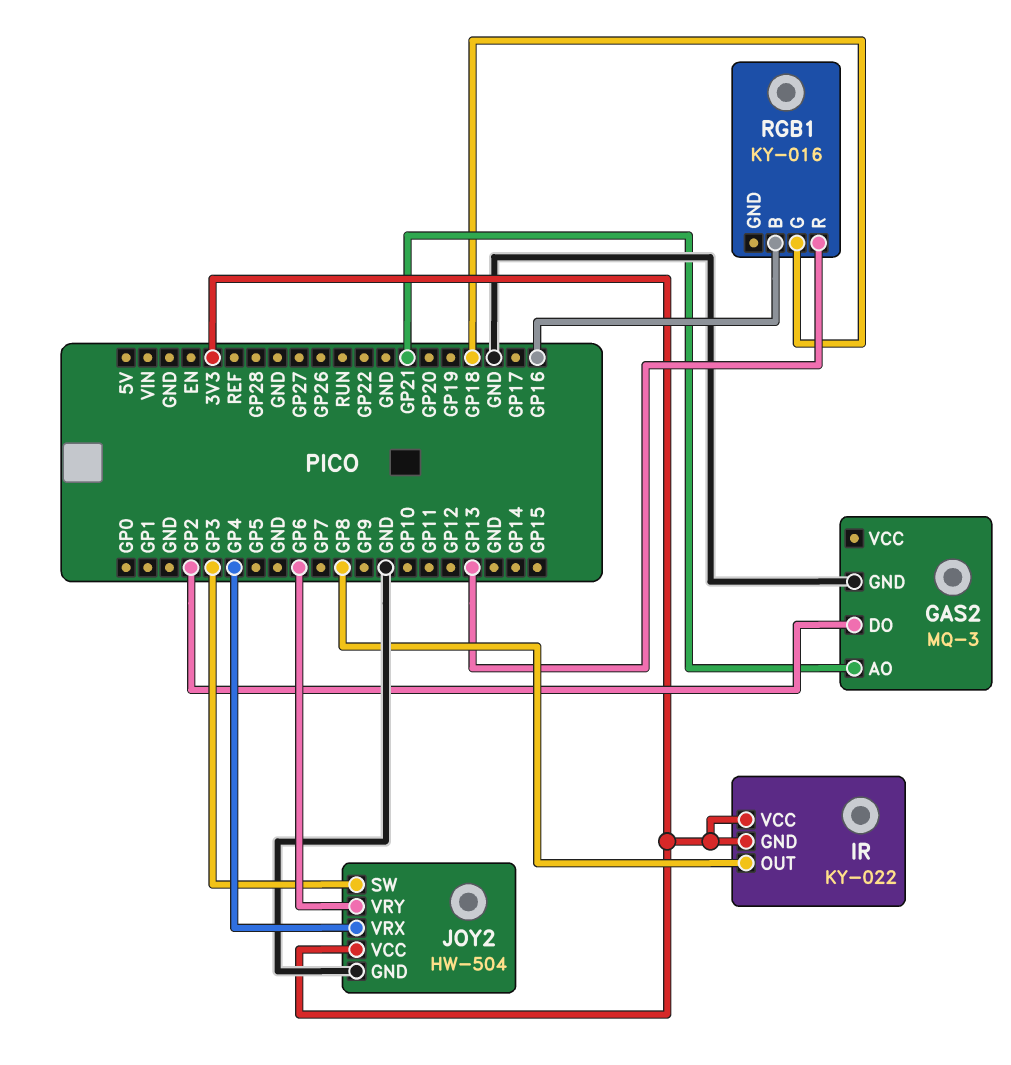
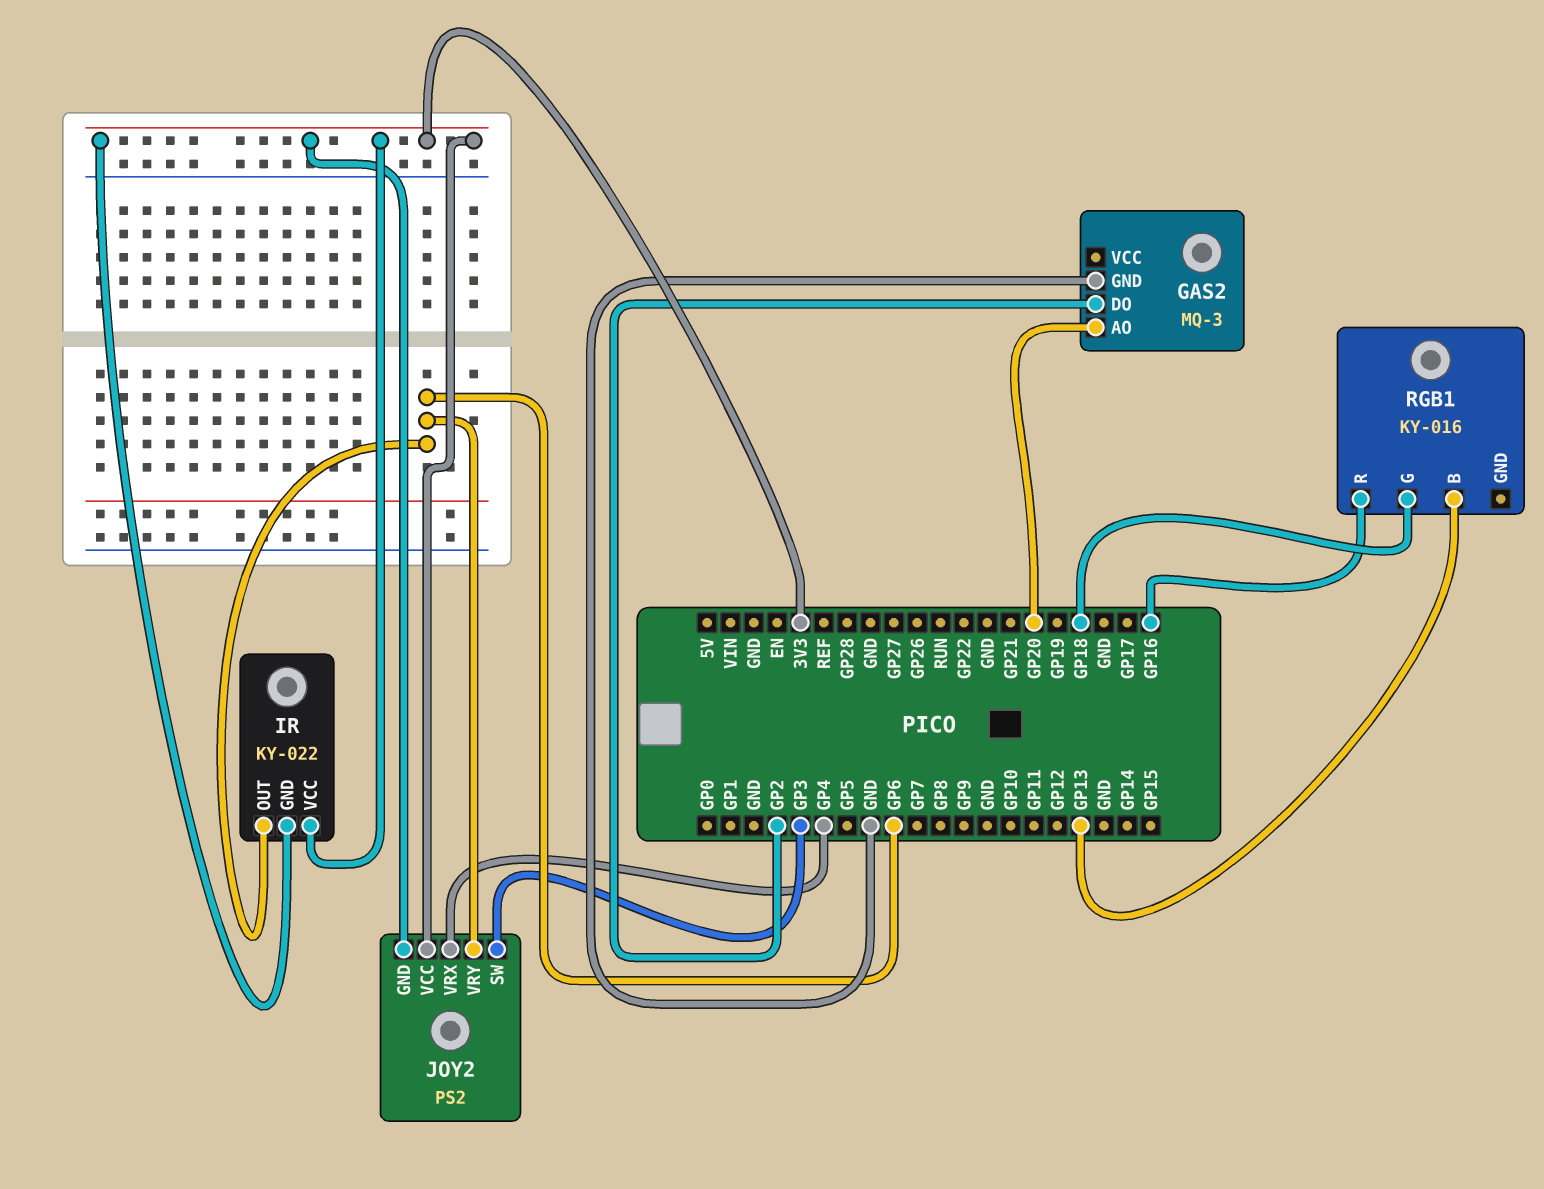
GAS2 pin AO: GP21 -> GP20
IR pin OUT: GP8 -> GP6
JOY2: HW-504 -> PS2
JOY2 pin GND: GND -> 3V3
RGB1 pin B: GP16 -> GP13
RGB1 pin R: GP13 -> GP16

